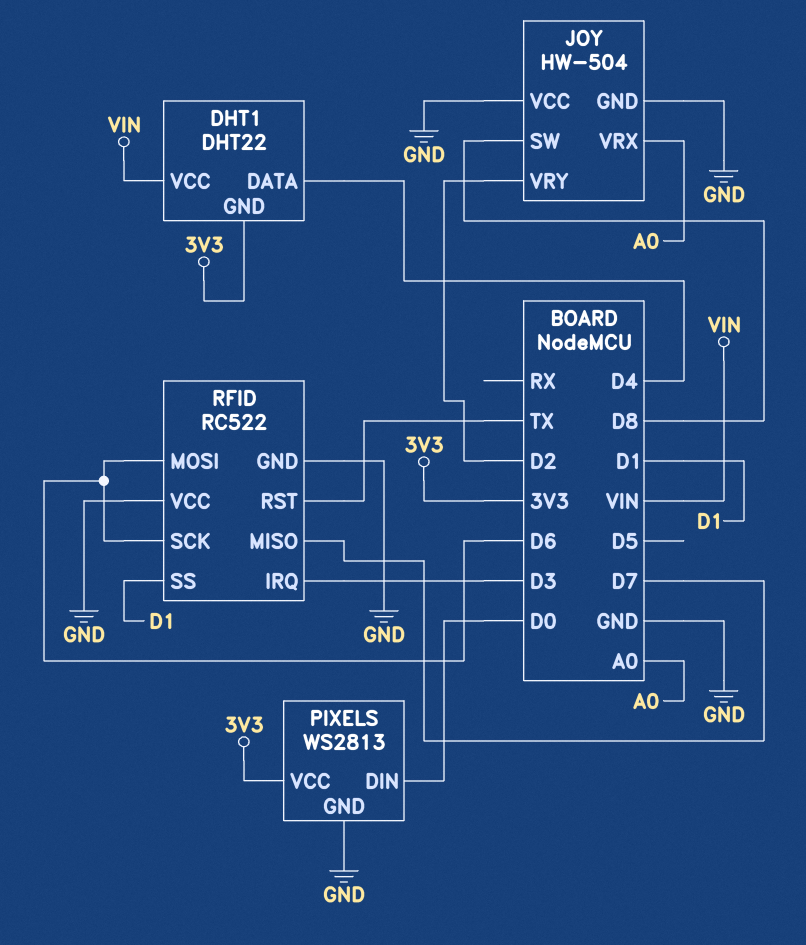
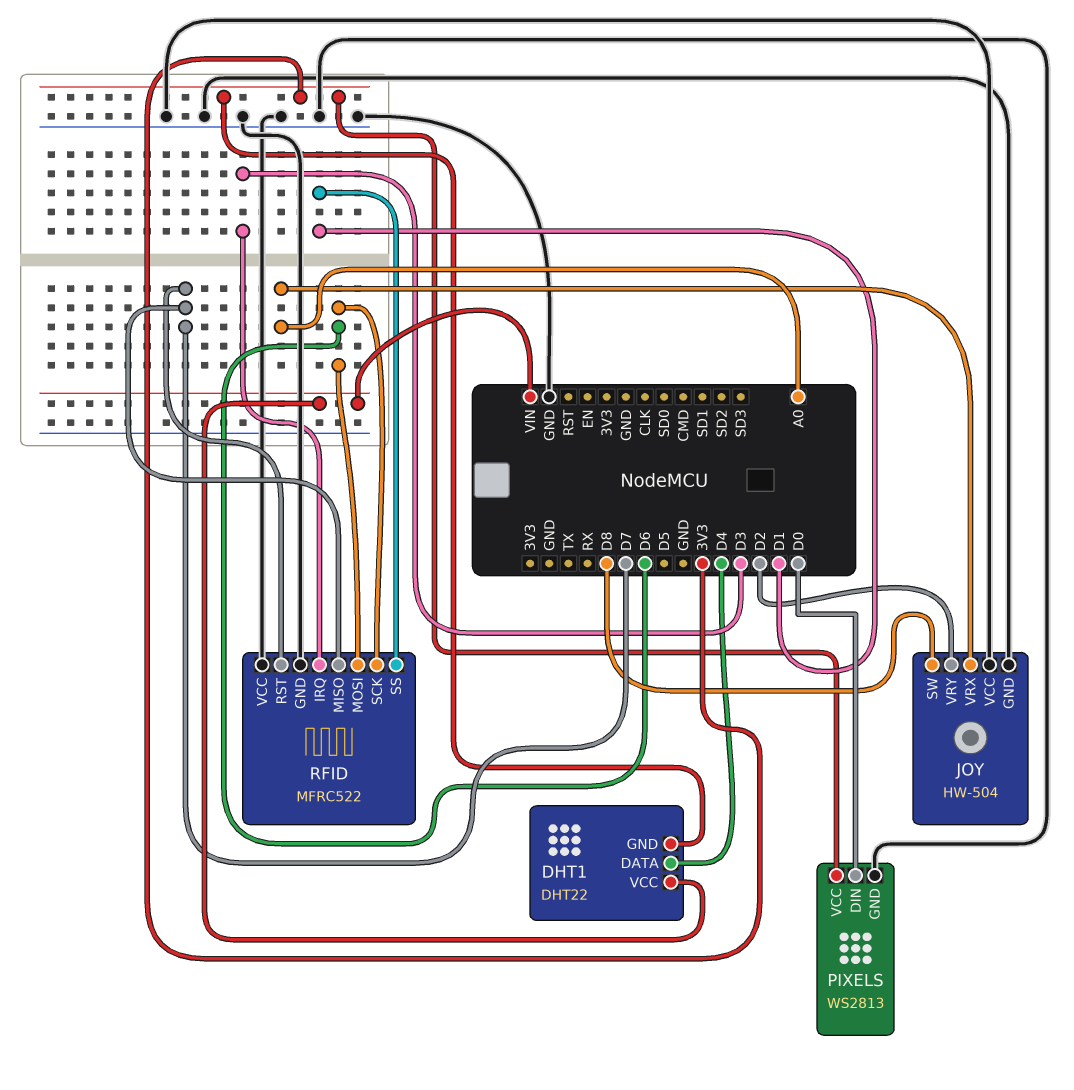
RFID: RC522 -> MFRC522
RFID pin RST: TX -> D7

